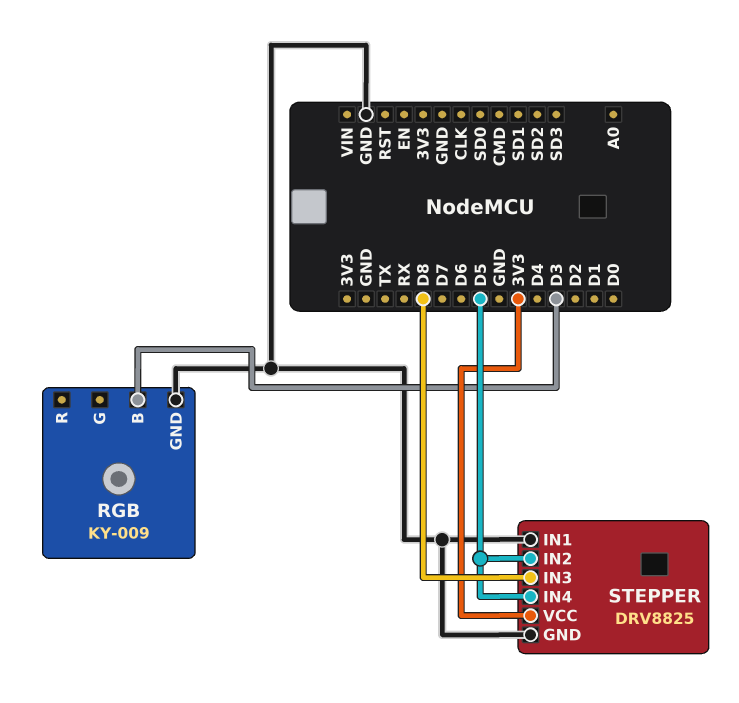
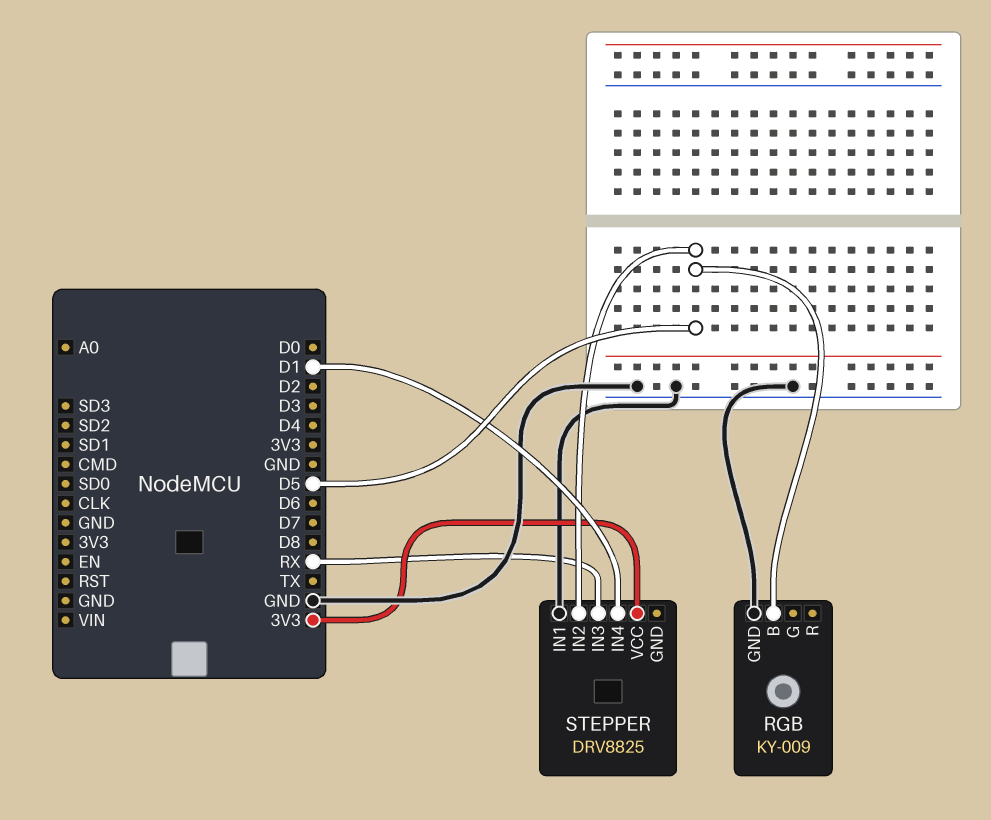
RGB pin B: D3 -> D5
STEPPER pin GND: GND -> none
STEPPER pin IN3: D8 -> RX
STEPPER pin IN4: D5 -> D1

